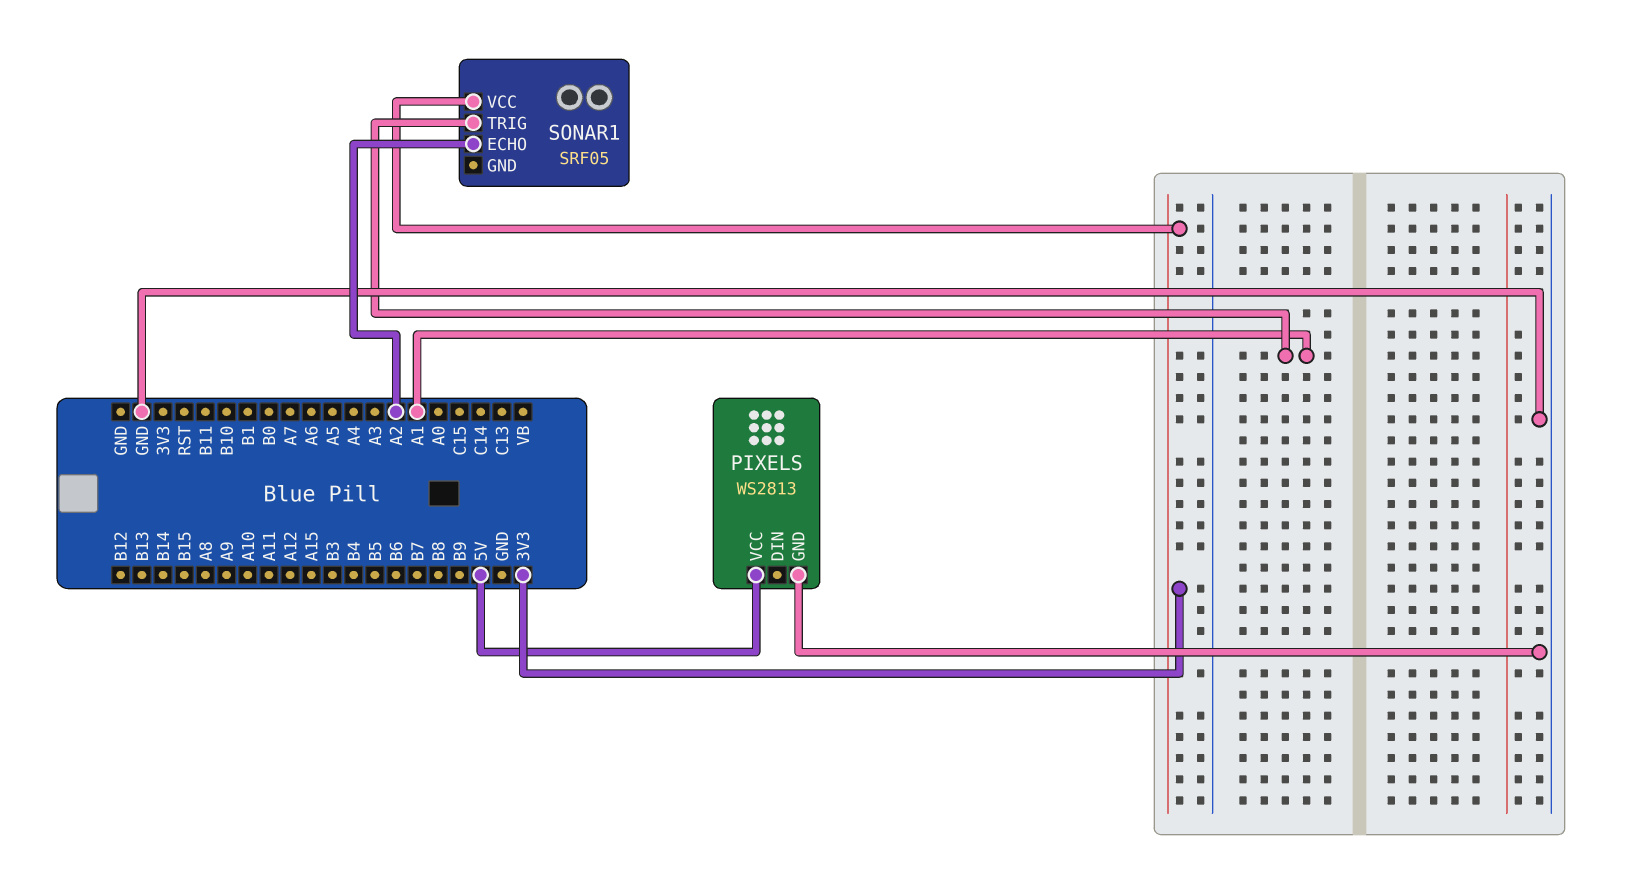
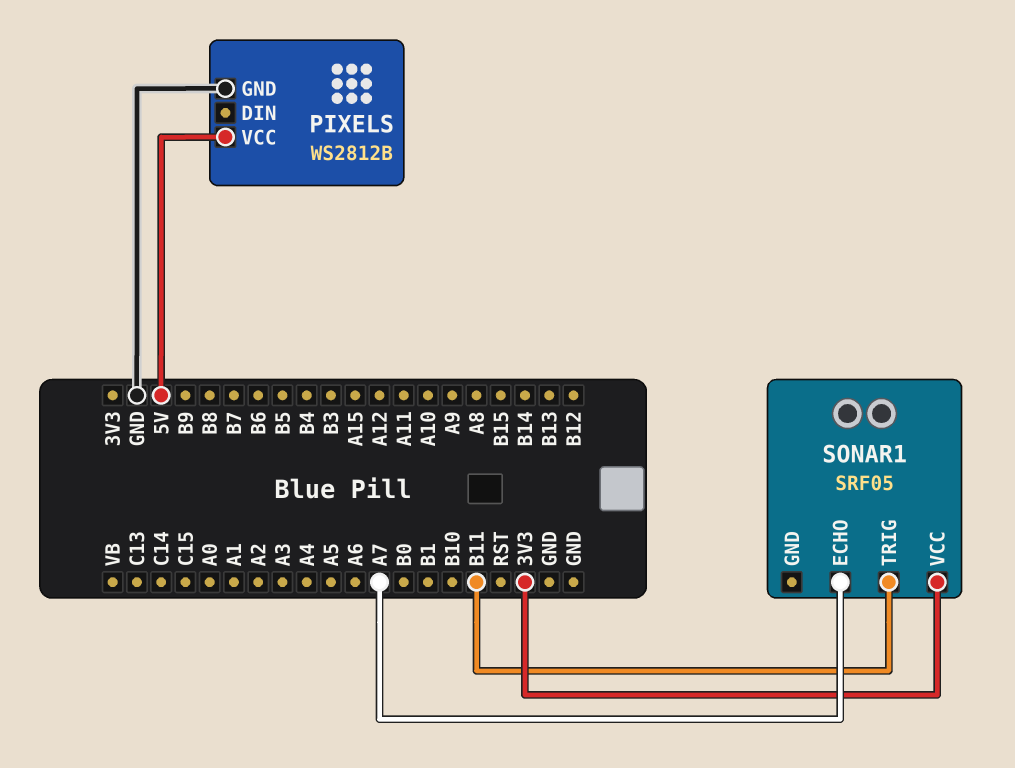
PIXELS: WS2813 -> WS2812B
SONAR1 pin ECHO: A2 -> A7
SONAR1 pin TRIG: A1 -> B11

